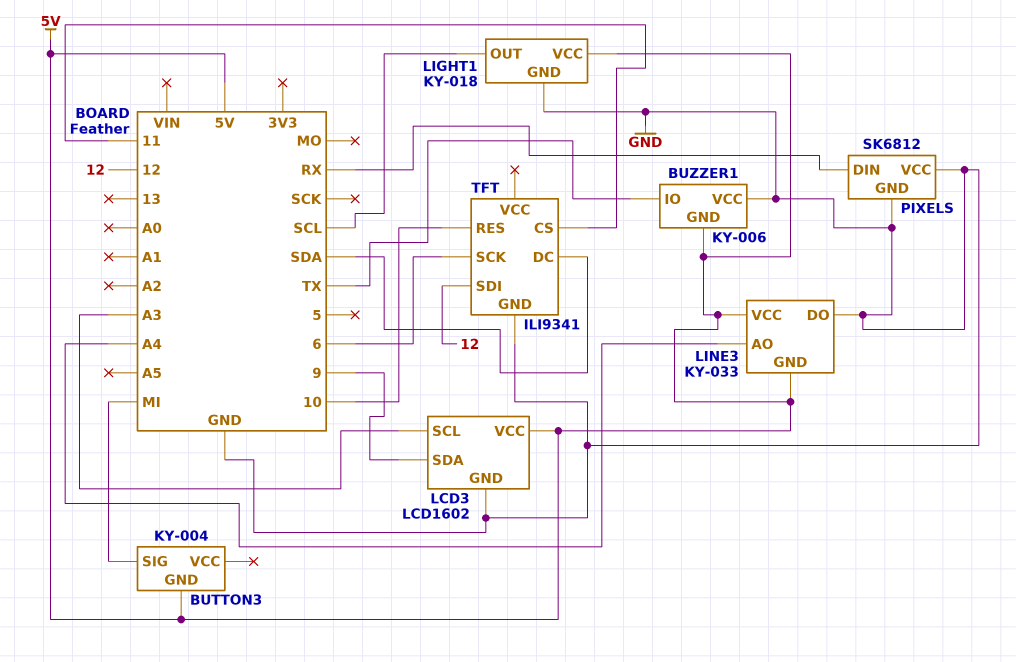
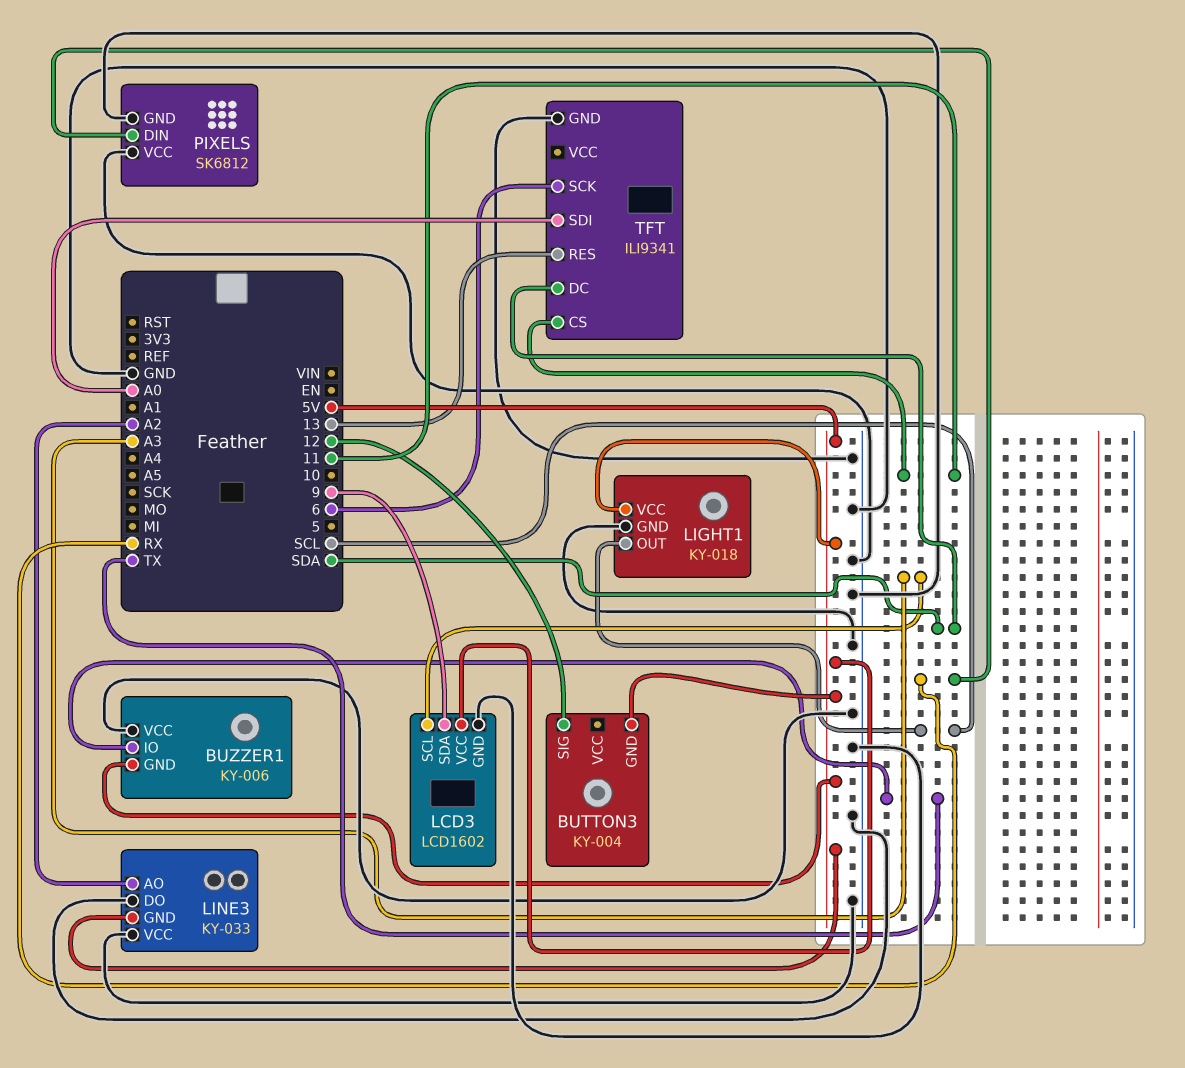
BUTTON3 pin SIG: MI -> 12
LINE3 pin AO: A4 -> A2
LINE3 pin VCC: 5V -> GND
TFT pin RES: 10 -> 13
TFT pin SDI: 12 -> A0

